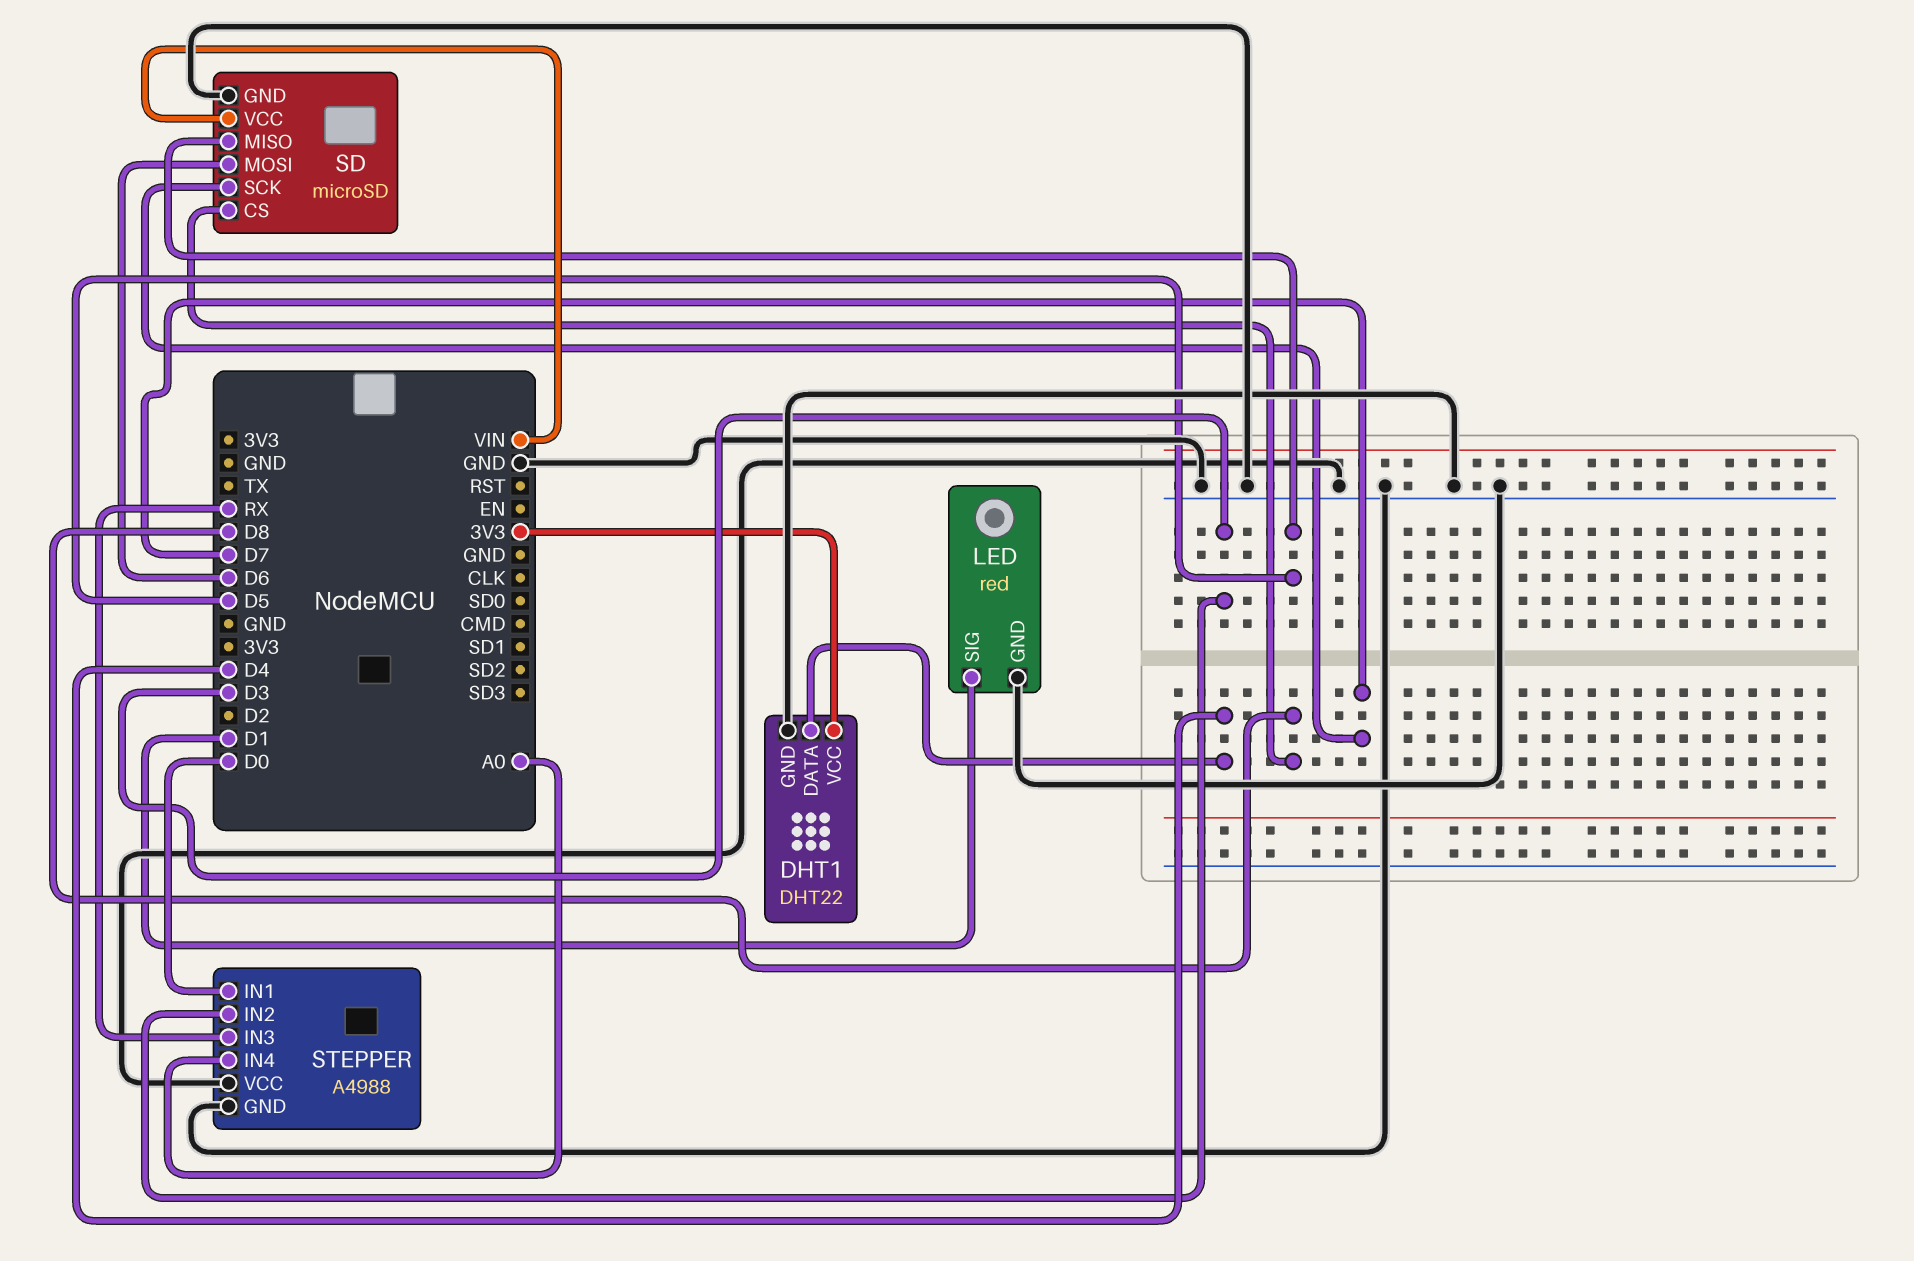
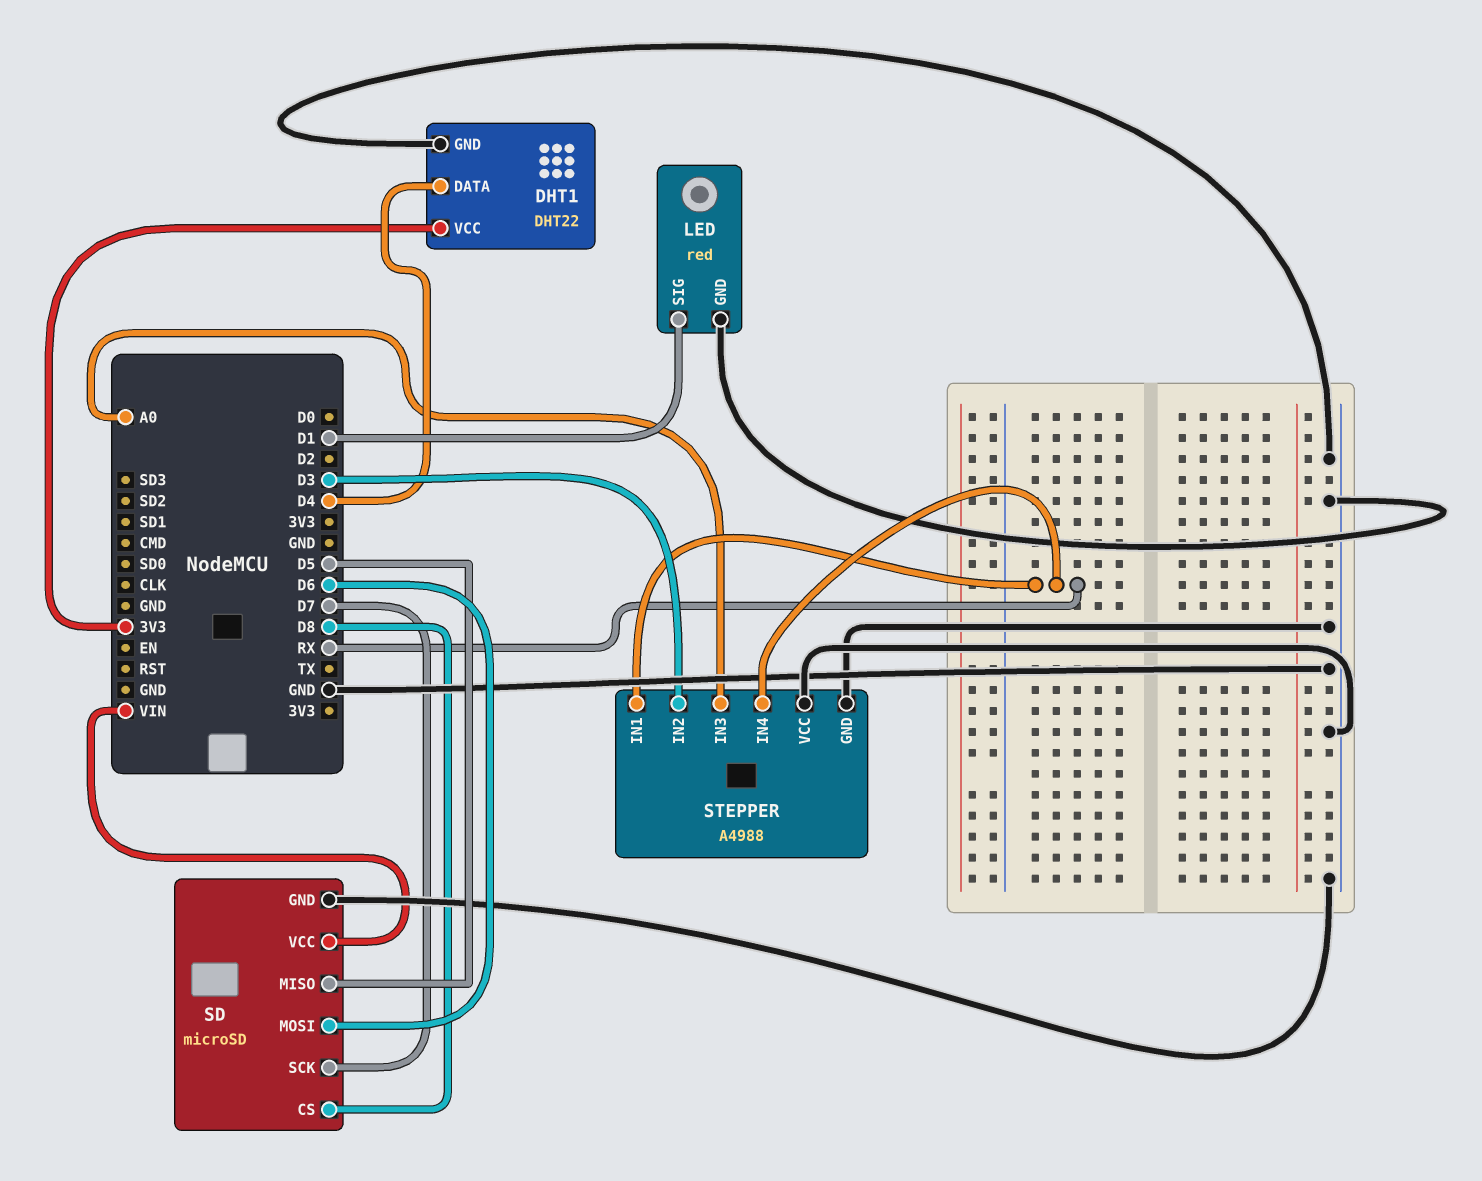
STEPPER pin IN1: D0 -> RX
STEPPER pin IN3: RX -> A0
STEPPER pin IN4: A0 -> RX

